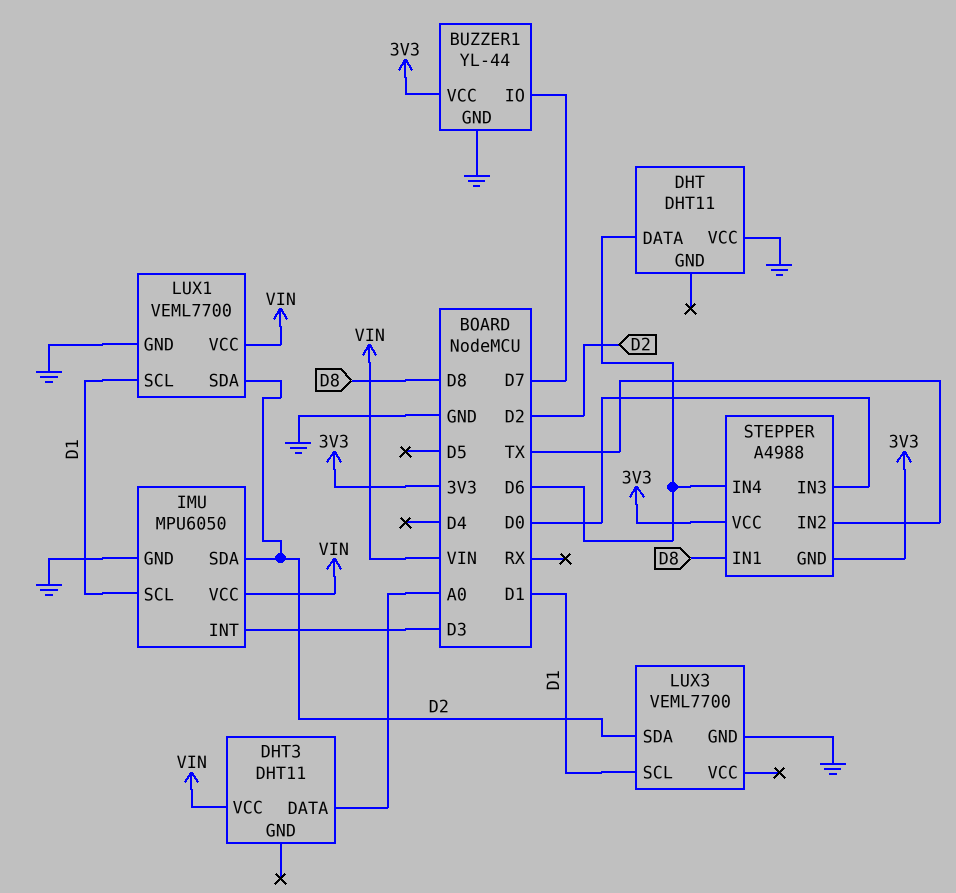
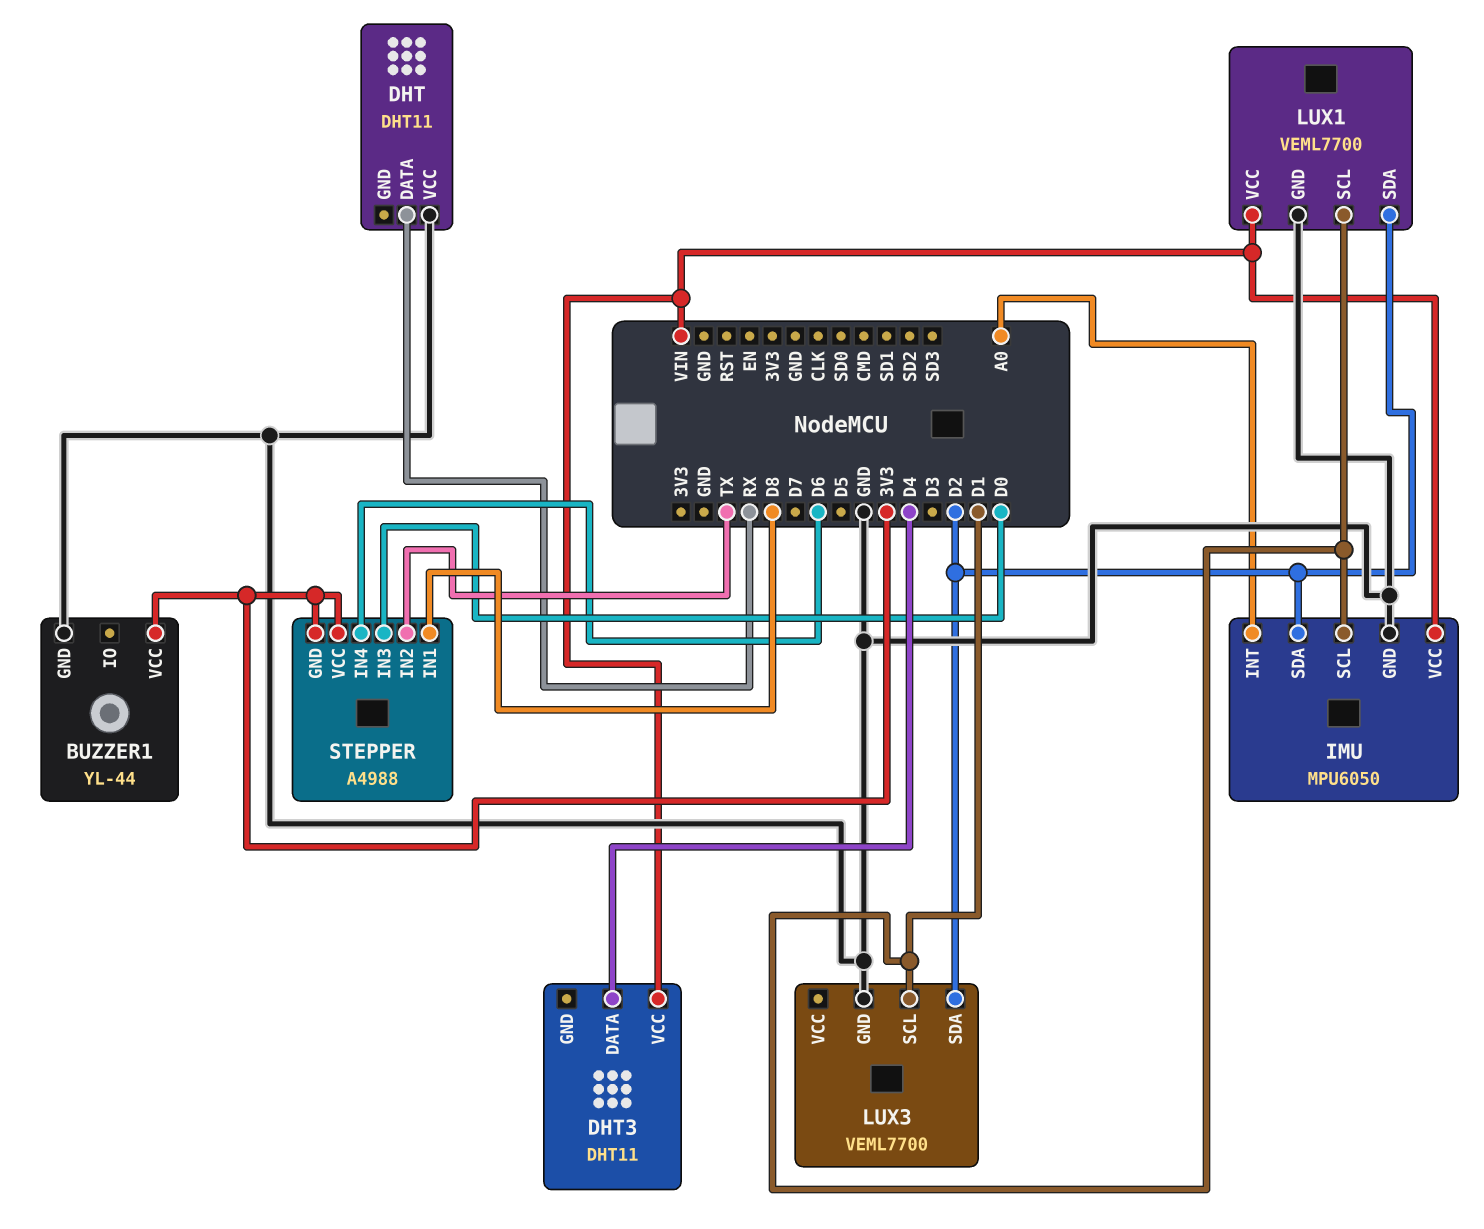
BUZZER1 pin IO: D7 -> none
DHT pin DATA: D6 -> RX
DHT3 pin DATA: A0 -> D4
IMU pin INT: D3 -> A0

